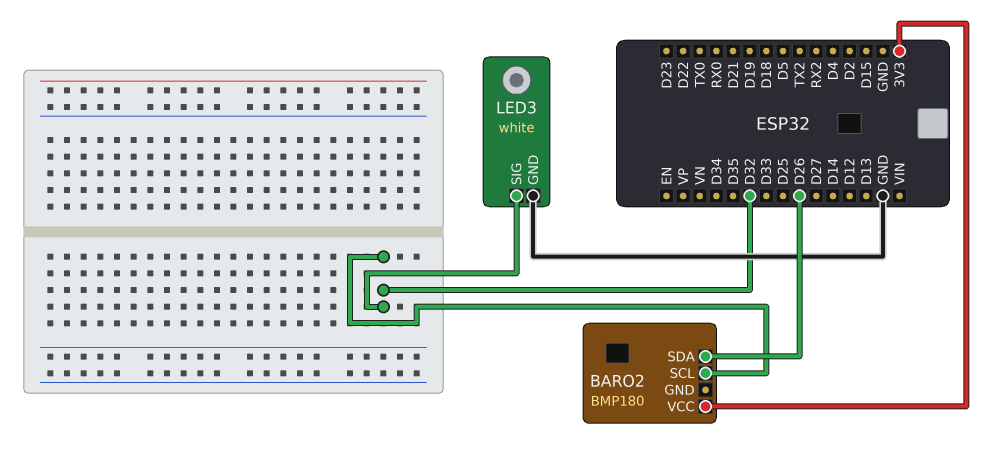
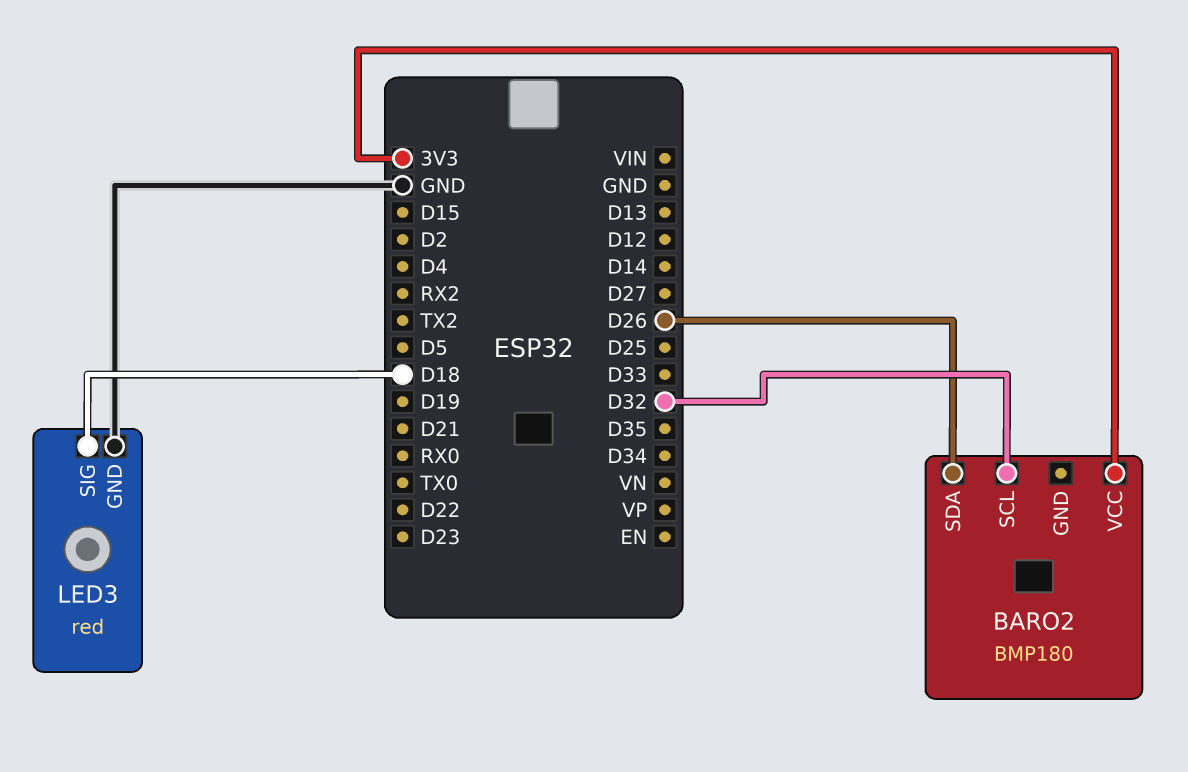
LED3: white -> red
LED3 pin SIG: D32 -> D18

